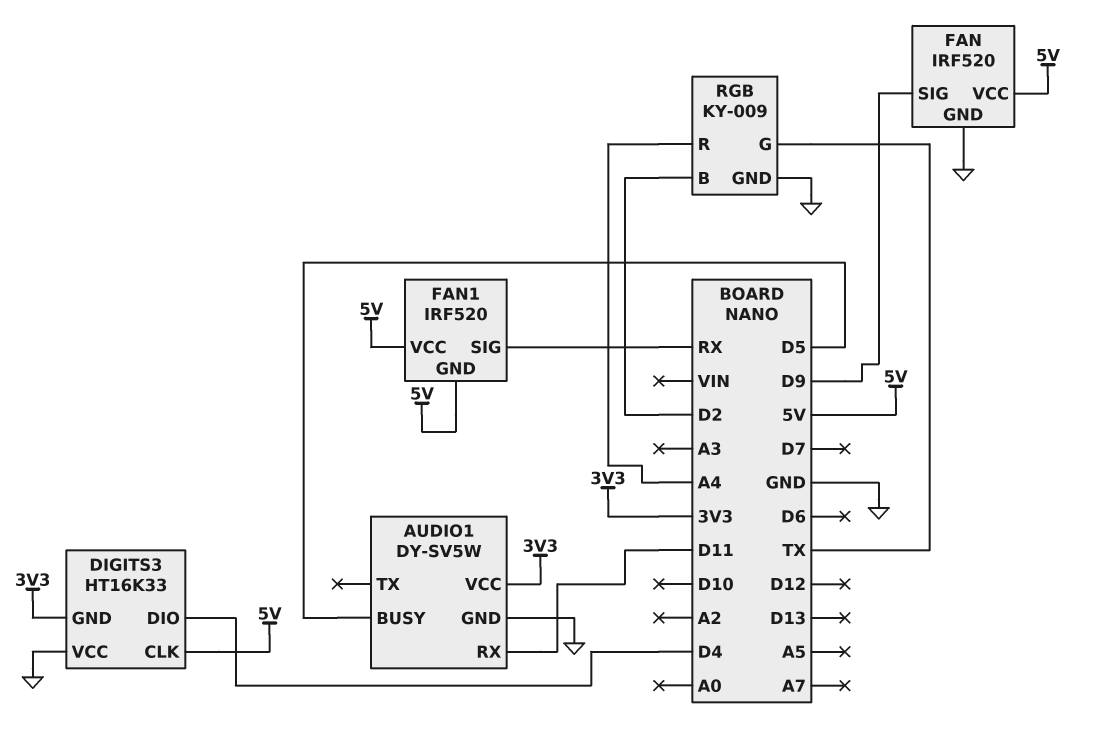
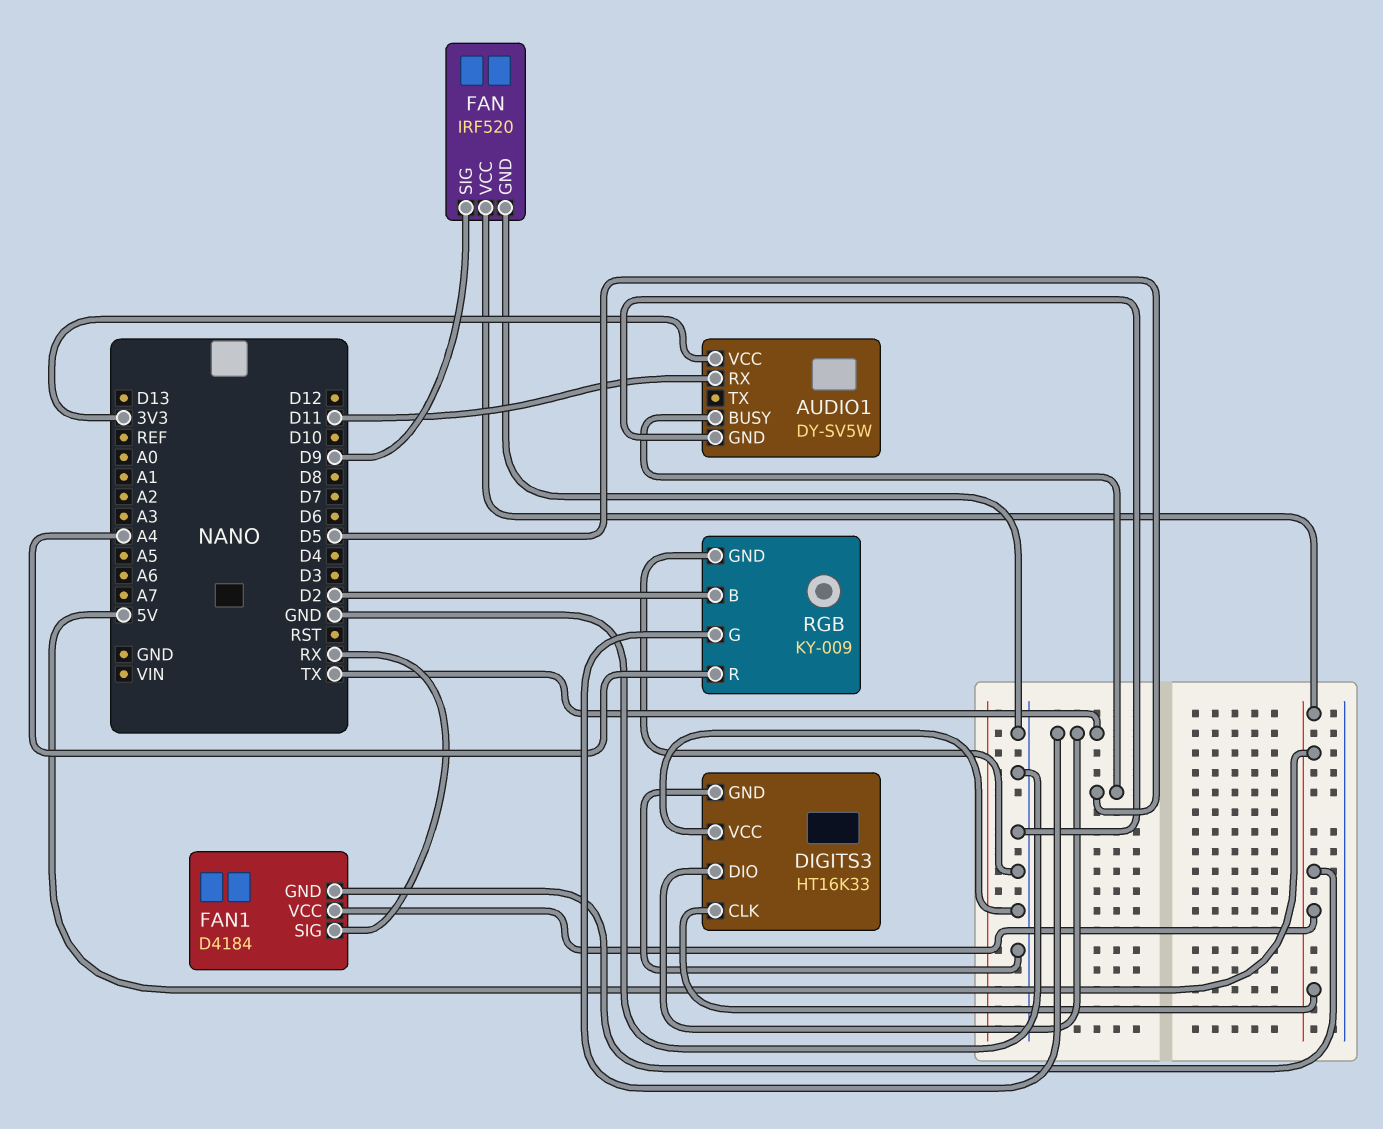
DIGITS3 pin DIO: D4 -> TX
DIGITS3 pin GND: 3V3 -> GND
FAN1: IRF520 -> D4184

